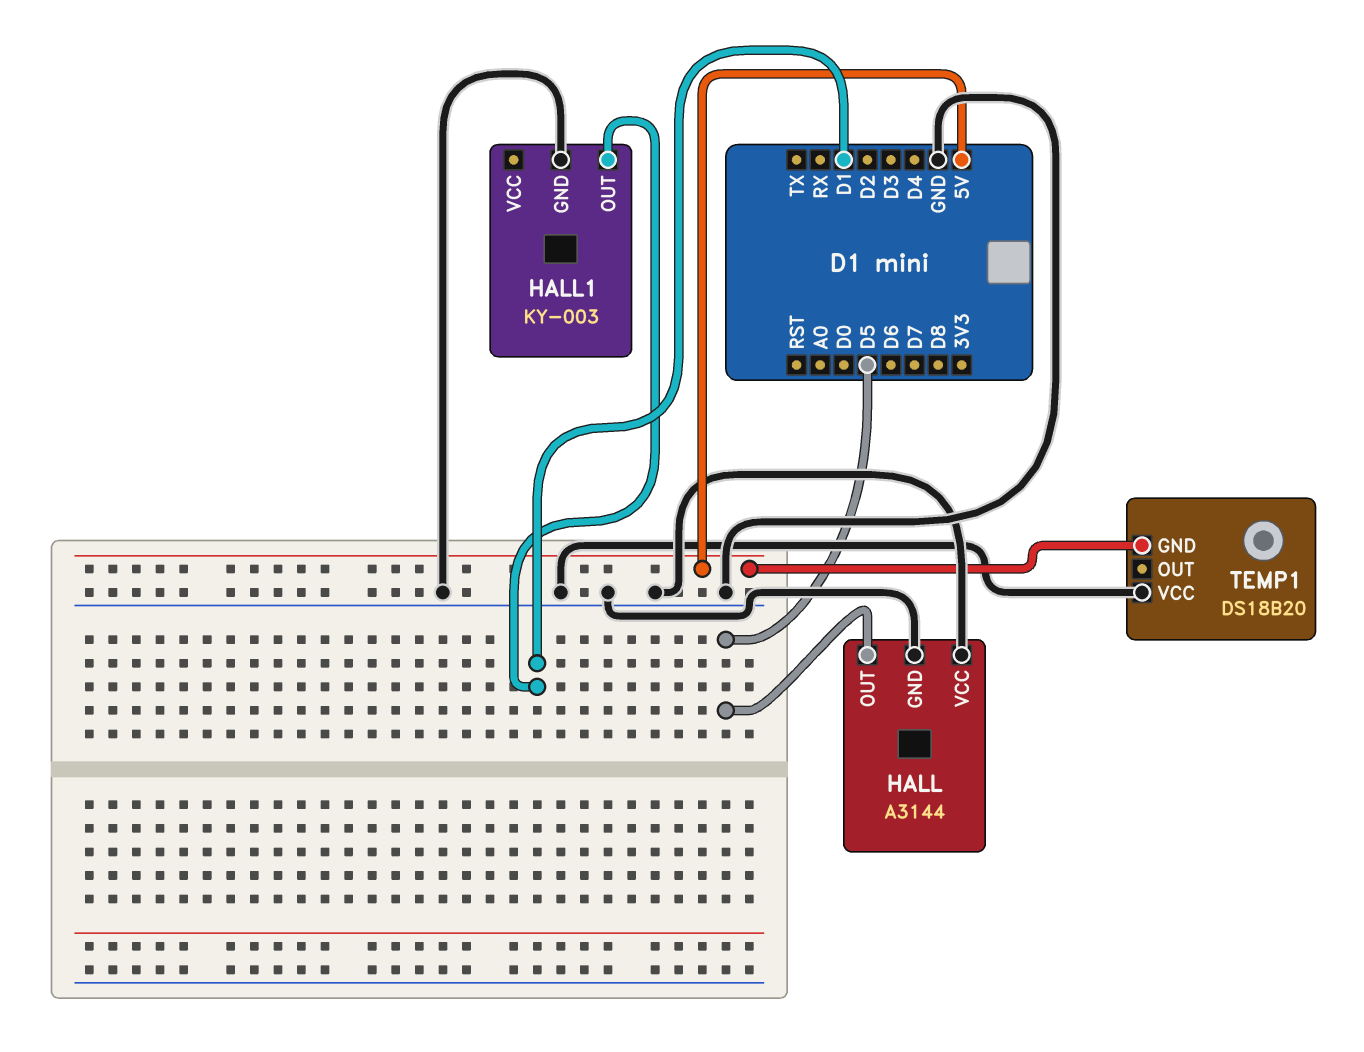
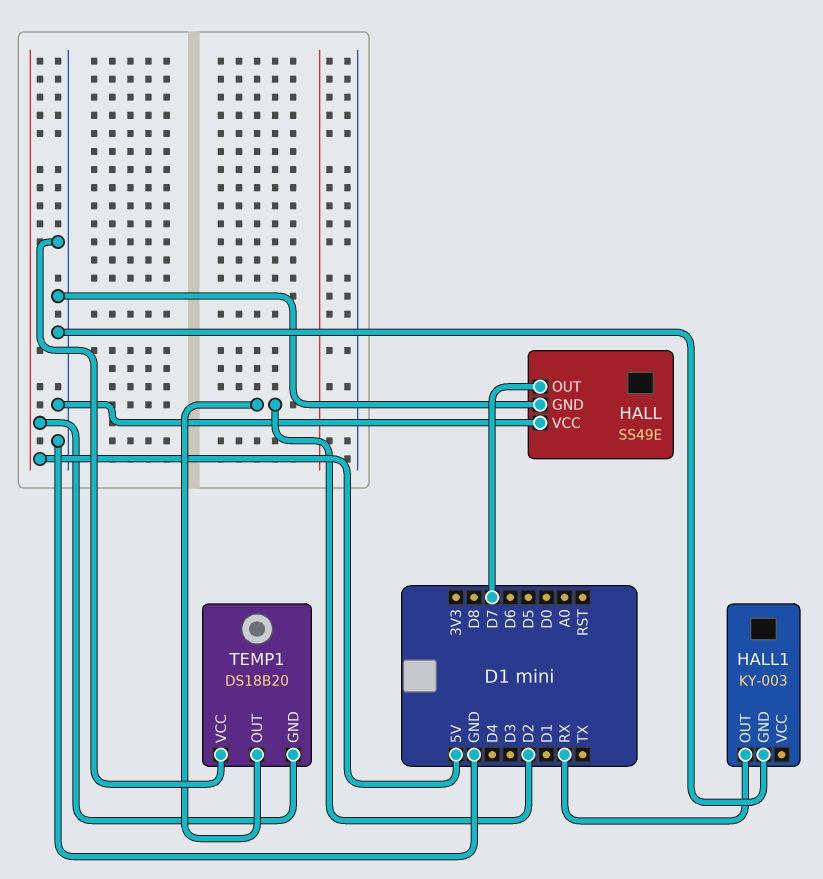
HALL: A3144 -> SS49E
HALL pin OUT: D5 -> D7
HALL1 pin OUT: D1 -> RX
TEMP1 pin OUT: none -> D2

